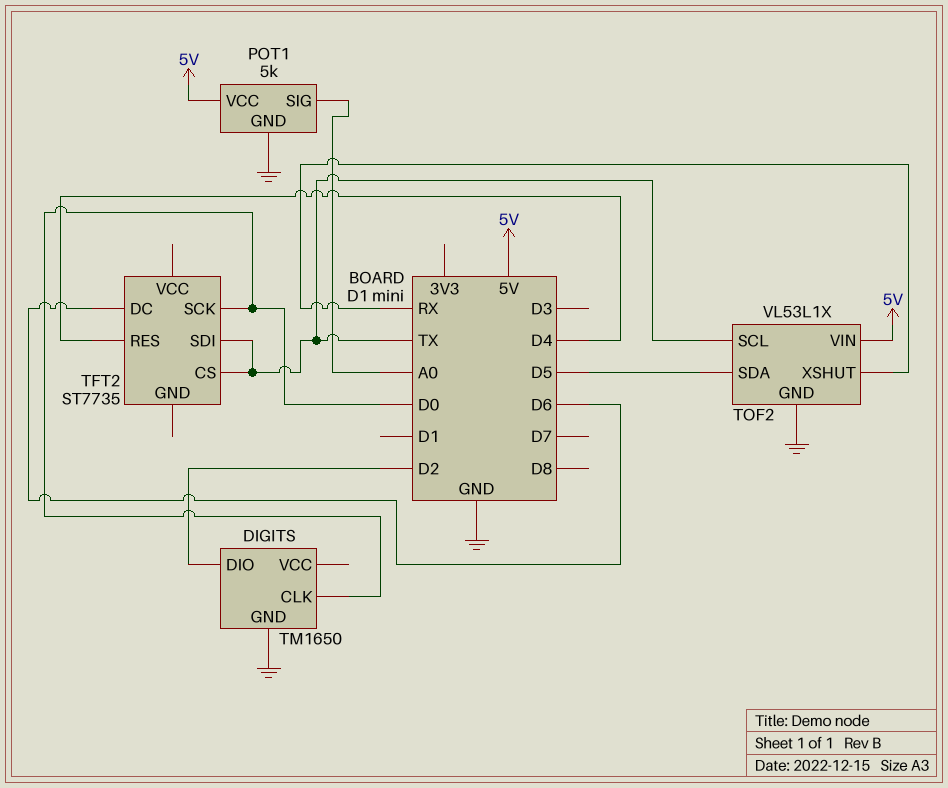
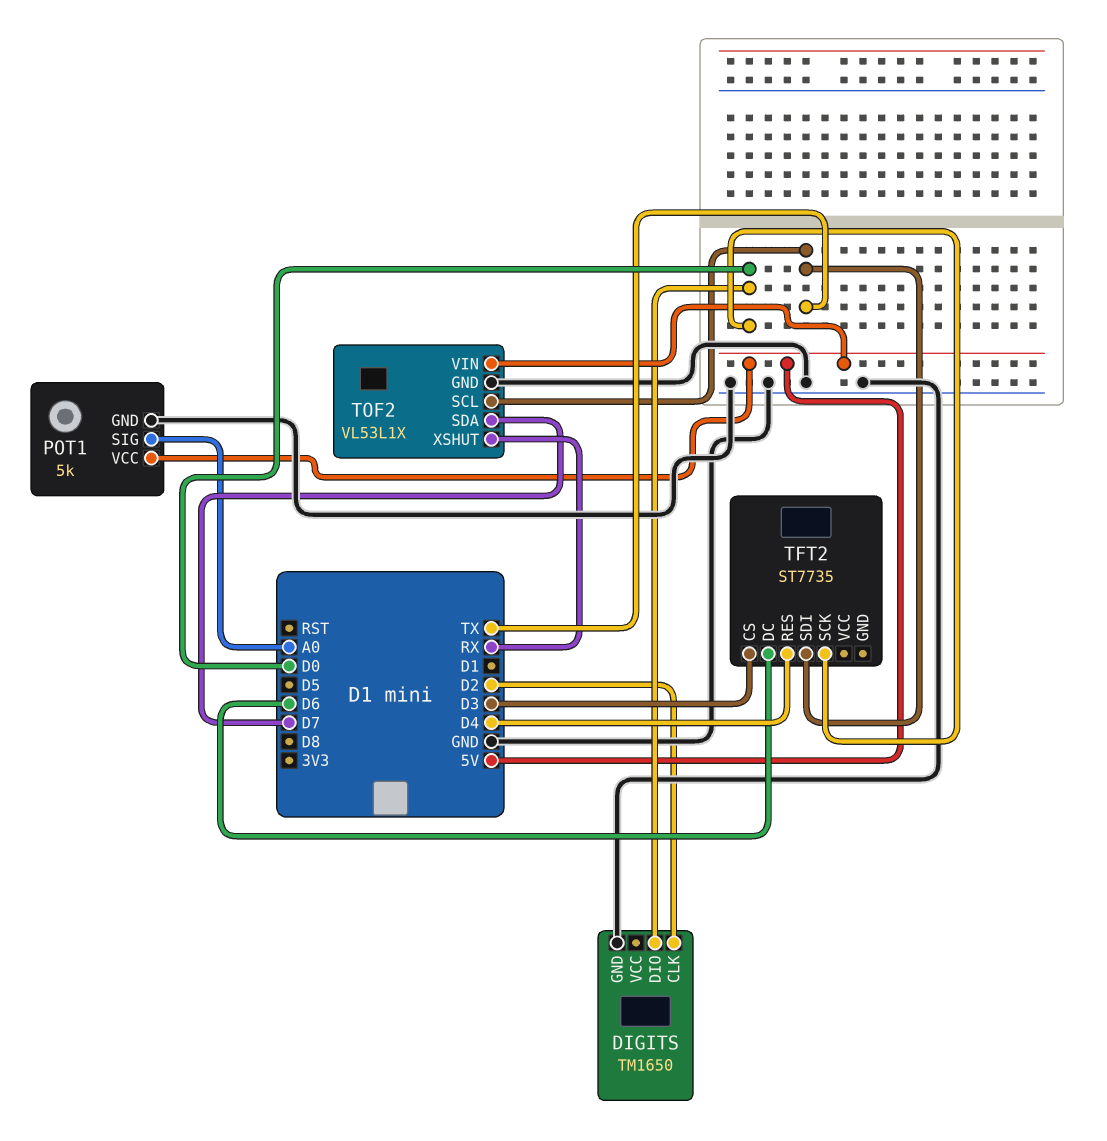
DIGITS pin CLK: D0 -> D2
DIGITS pin DIO: D2 -> D0
TFT2 pin CS: TX -> D3
TOF2 pin SDA: D5 -> D7

